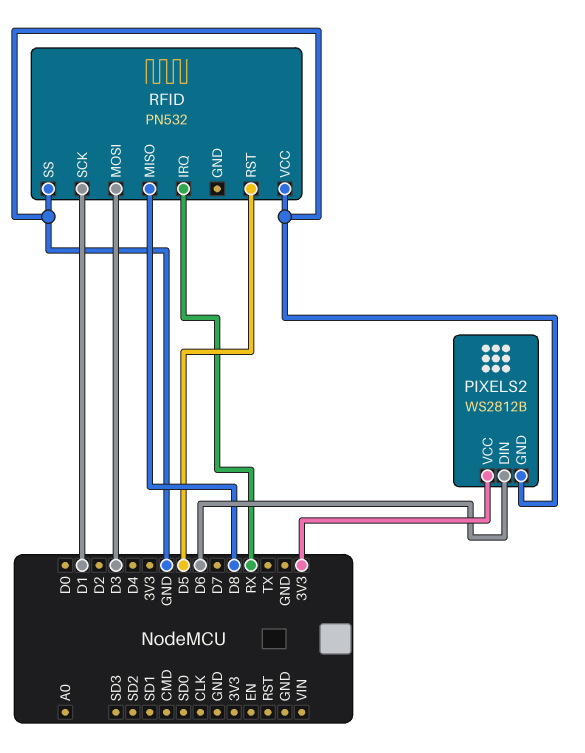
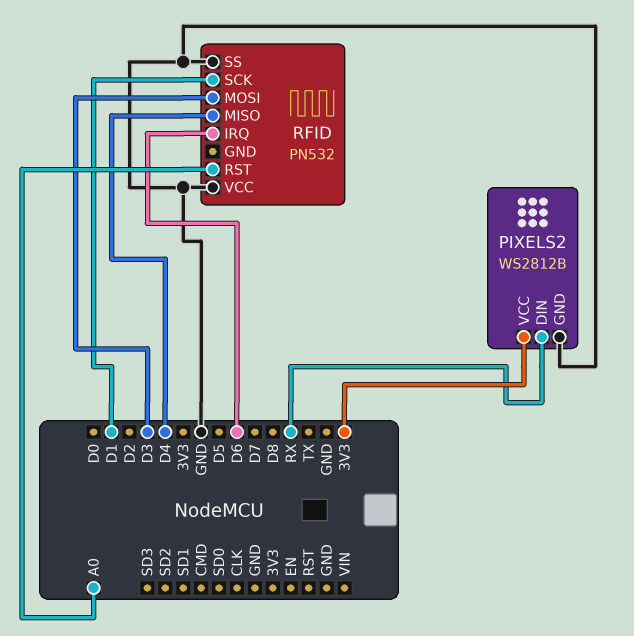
PIXELS2 pin DIN: D6 -> RX
RFID pin IRQ: RX -> D6
RFID pin MISO: D8 -> D4
RFID pin RST: D5 -> A0

